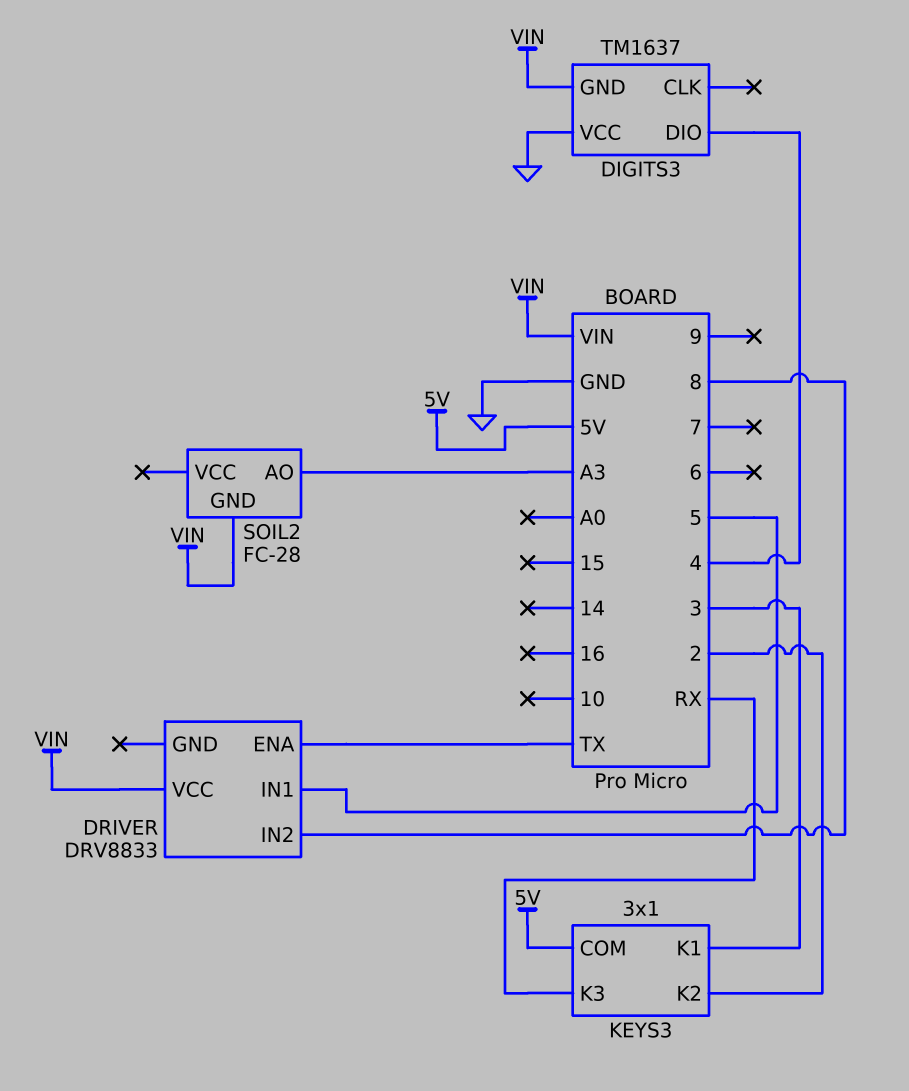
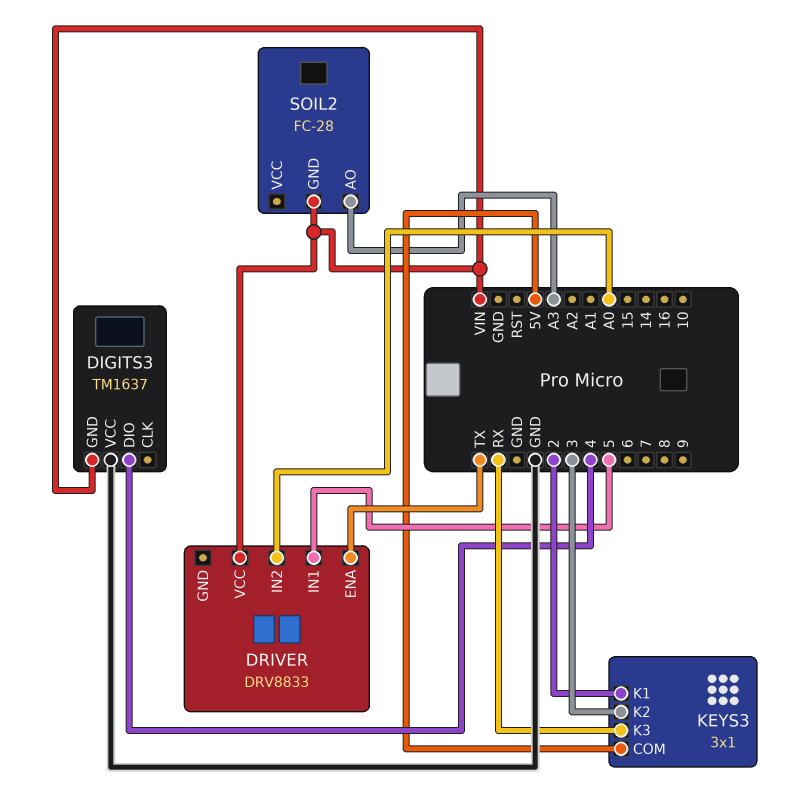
DRIVER pin IN2: 8 -> A0
KEYS3 pin K1: 3 -> 2
KEYS3 pin K2: 2 -> 3

